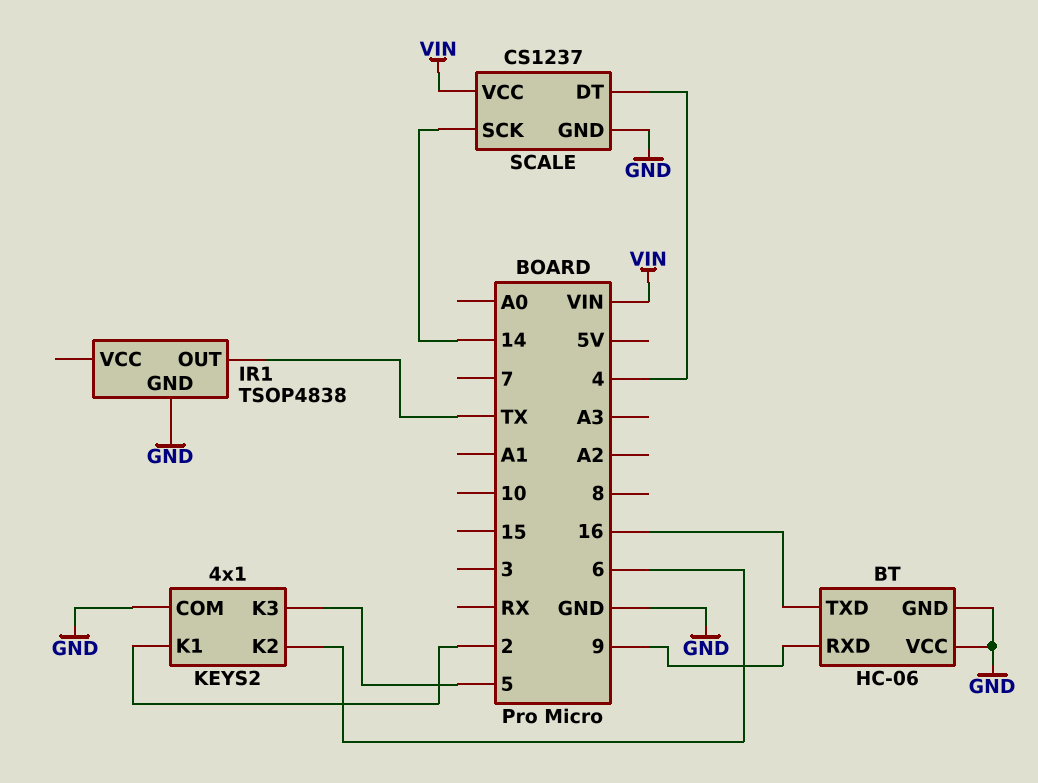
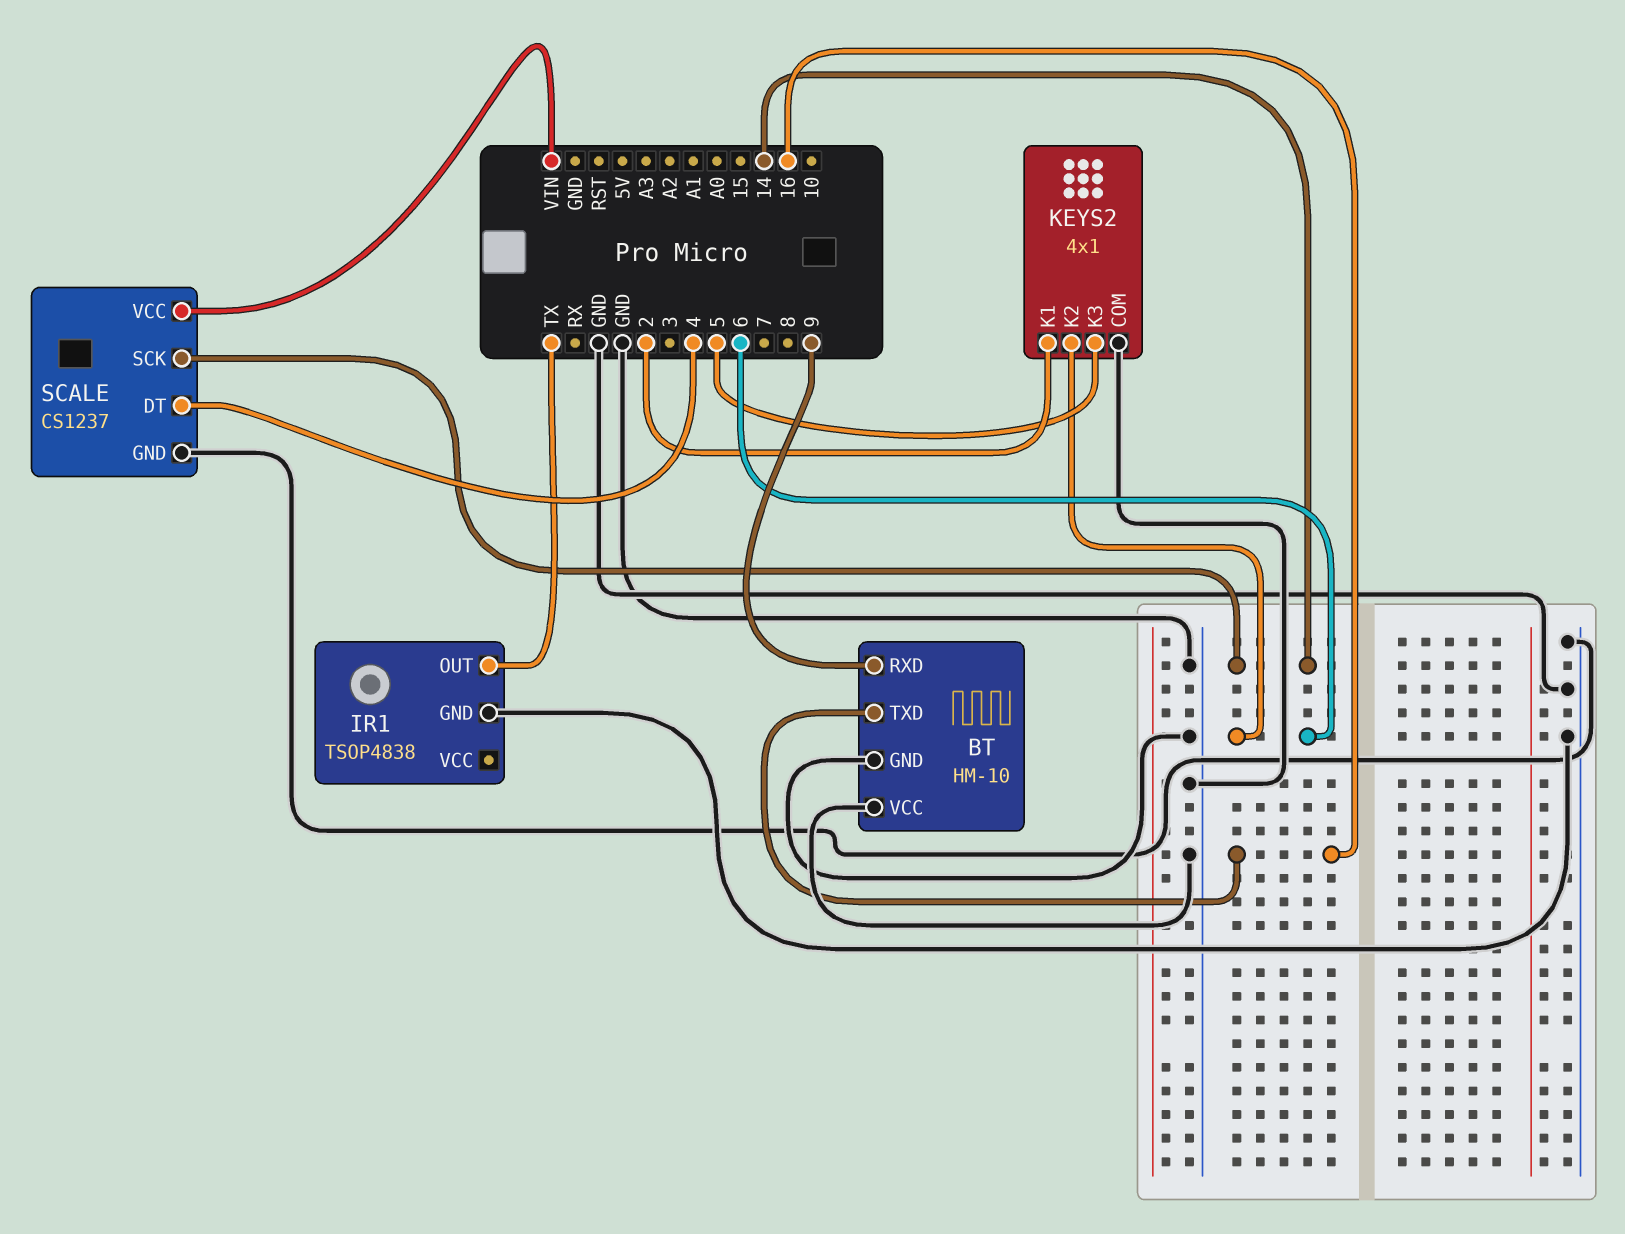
BT: HC-06 -> HM-10

